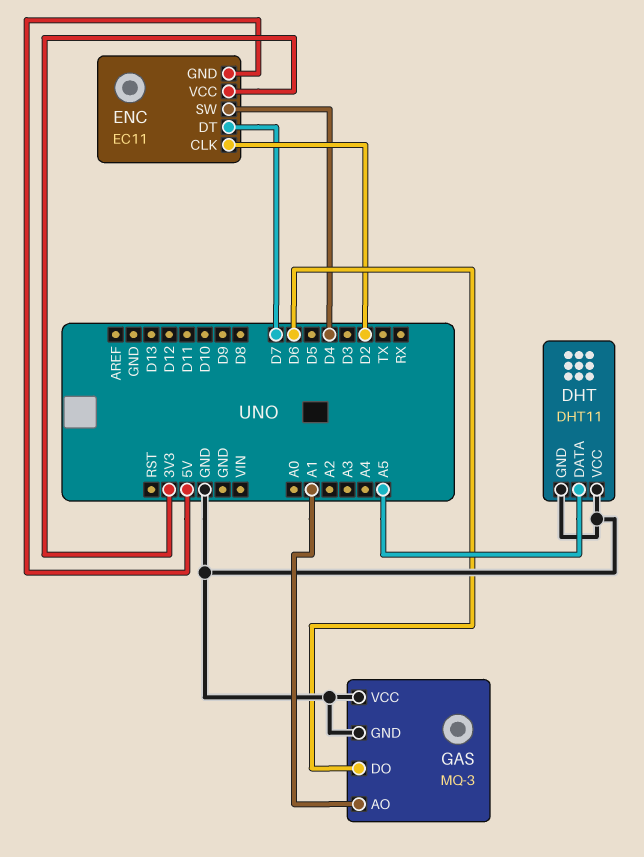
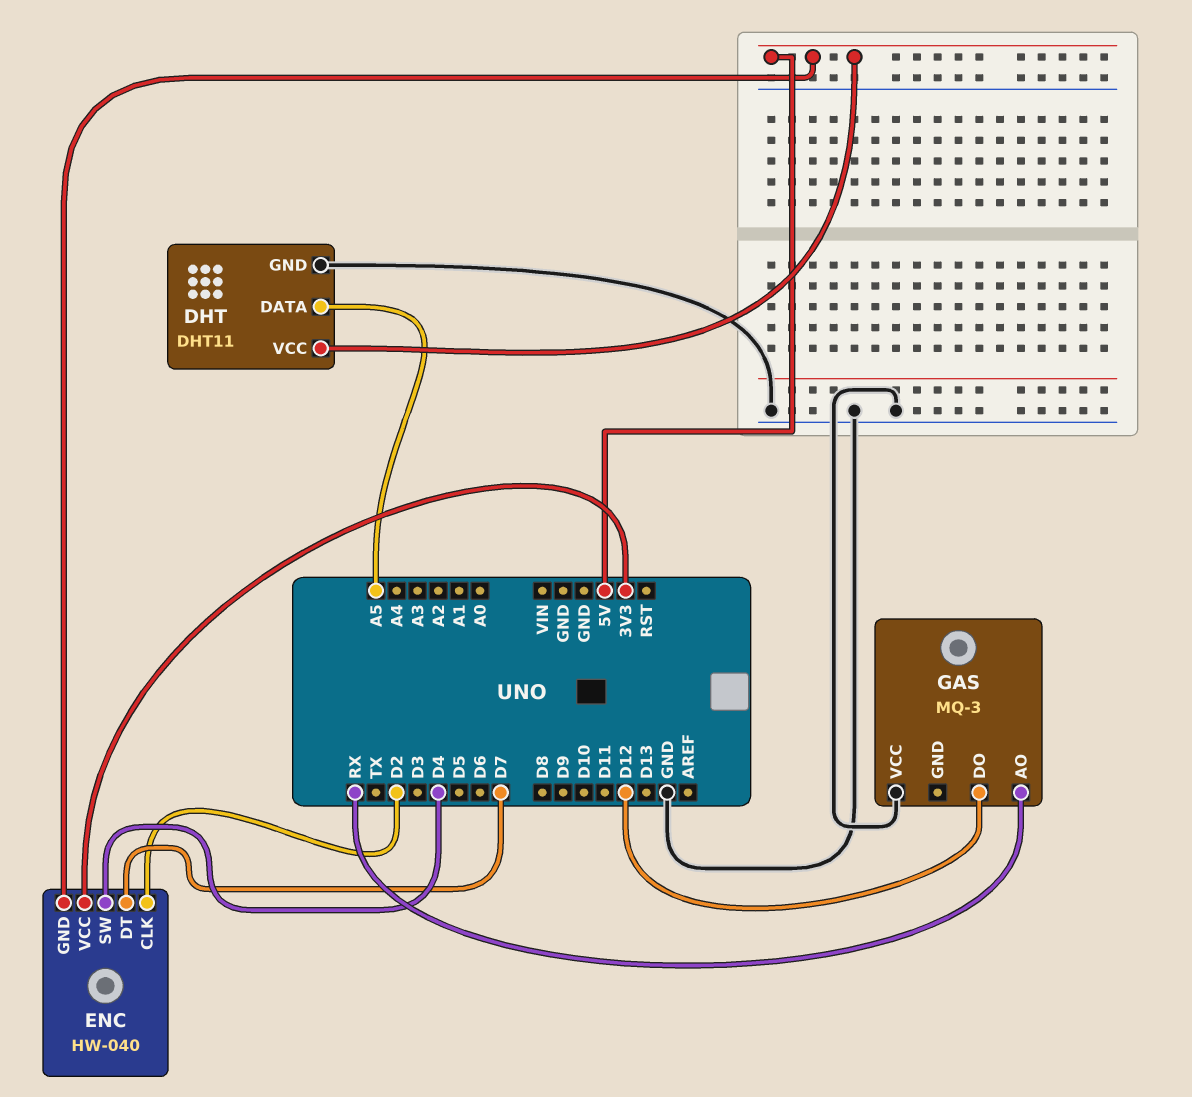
DHT pin VCC: GND -> 5V
ENC: EC11 -> HW-040
GAS pin AO: A1 -> RX
GAS pin DO: D6 -> D12
GAS pin GND: GND -> none

